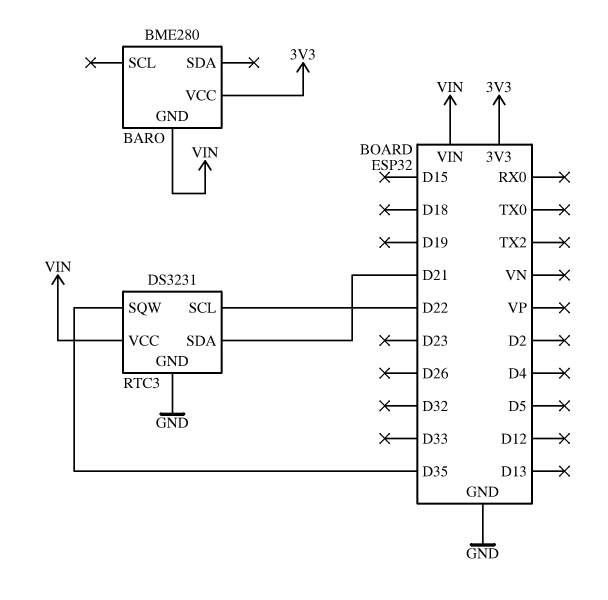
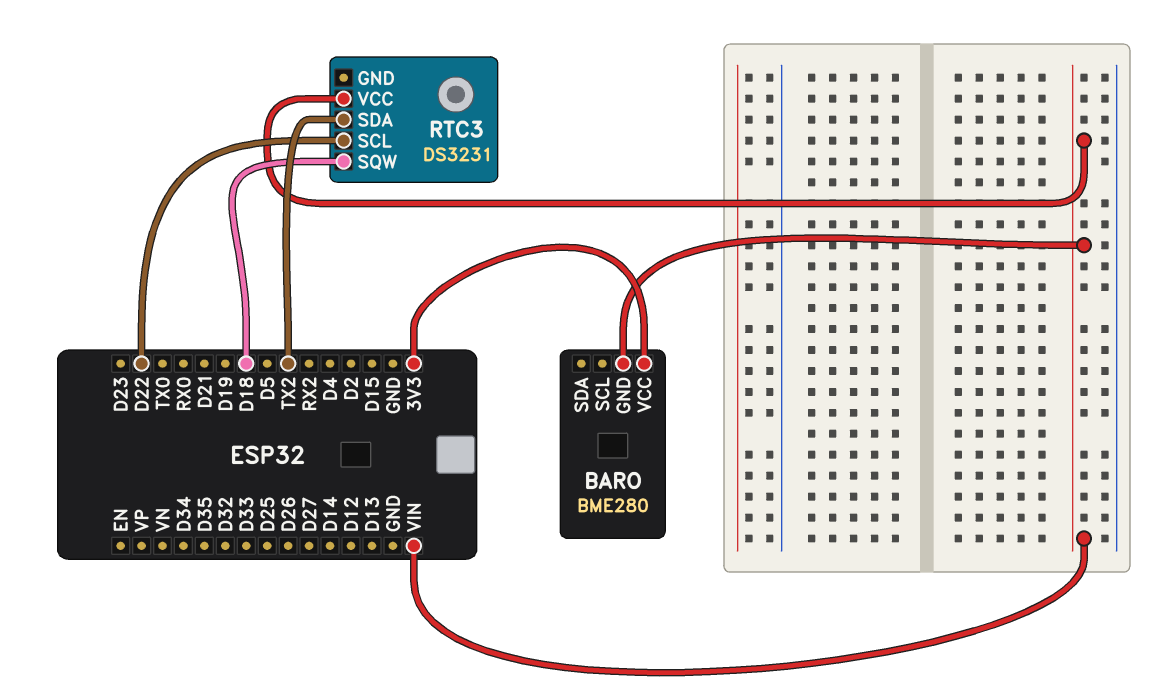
RTC3 pin GND: GND -> none
RTC3 pin SDA: D21 -> TX2
RTC3 pin SQW: D35 -> D18

